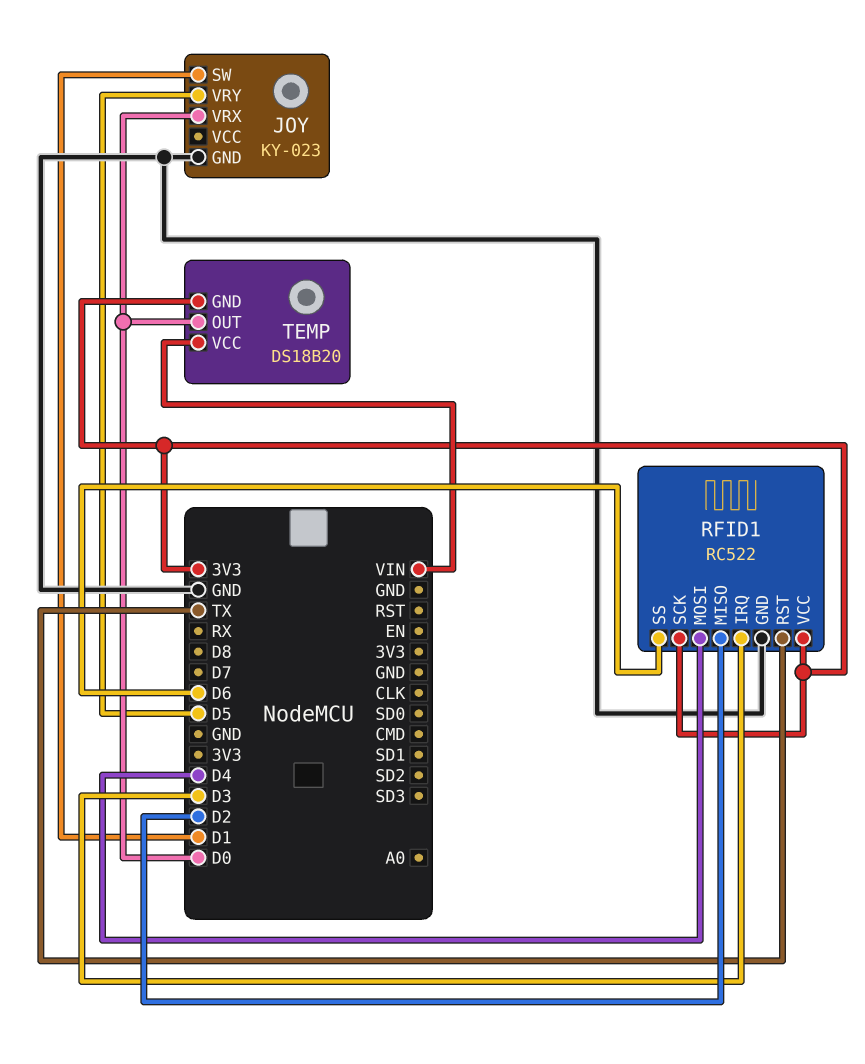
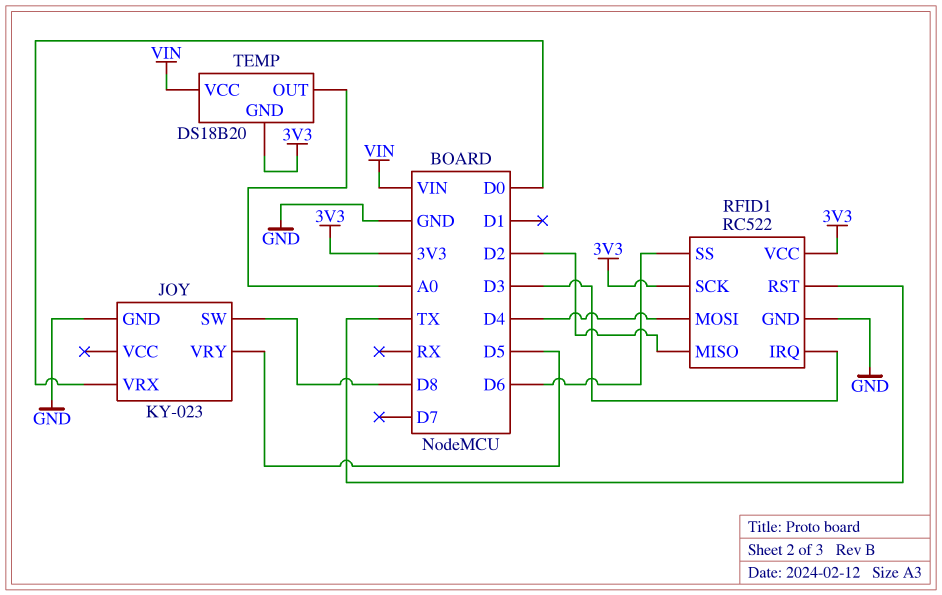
JOY pin SW: D1 -> D8
TEMP pin OUT: D0 -> A0

